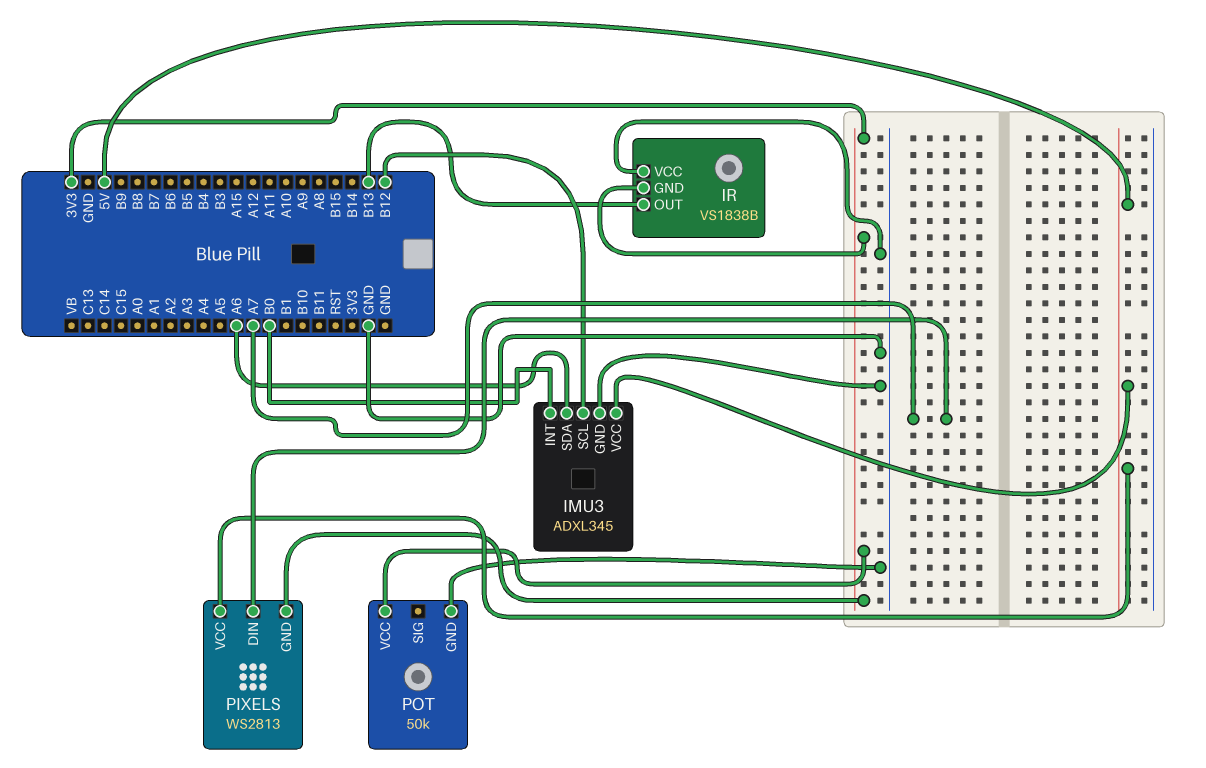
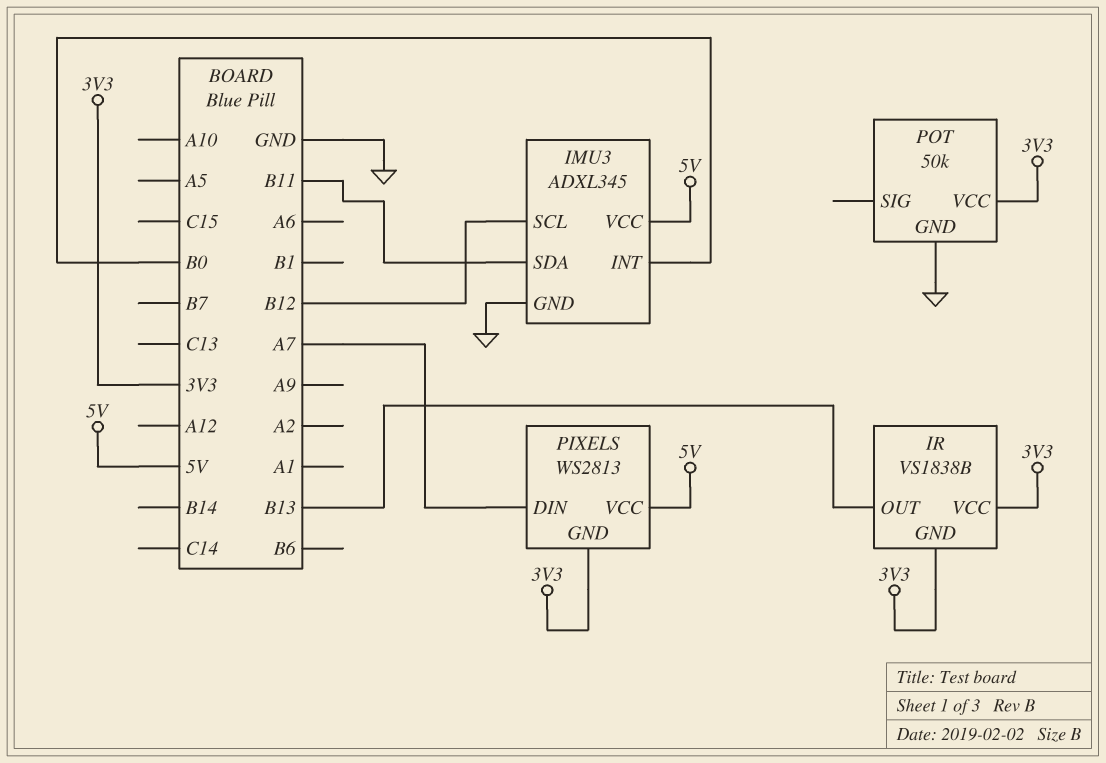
IMU3 pin SDA: A6 -> B11
IR pin VCC: GND -> 3V3

